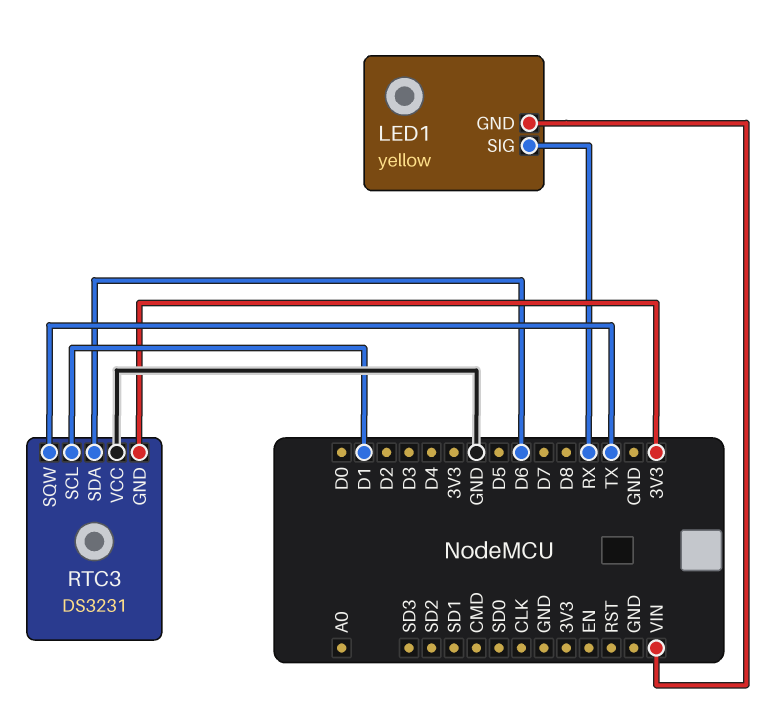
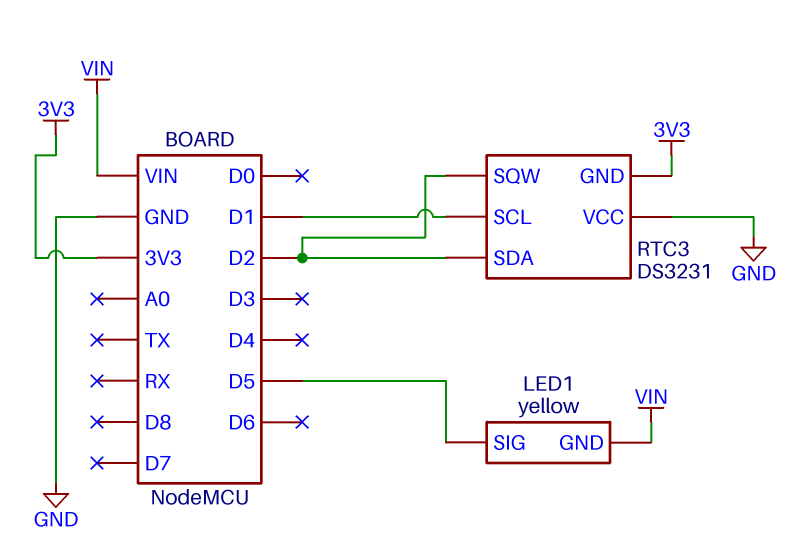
LED1 pin SIG: RX -> D5
RTC3 pin SDA: D6 -> D2
RTC3 pin SQW: TX -> D2

